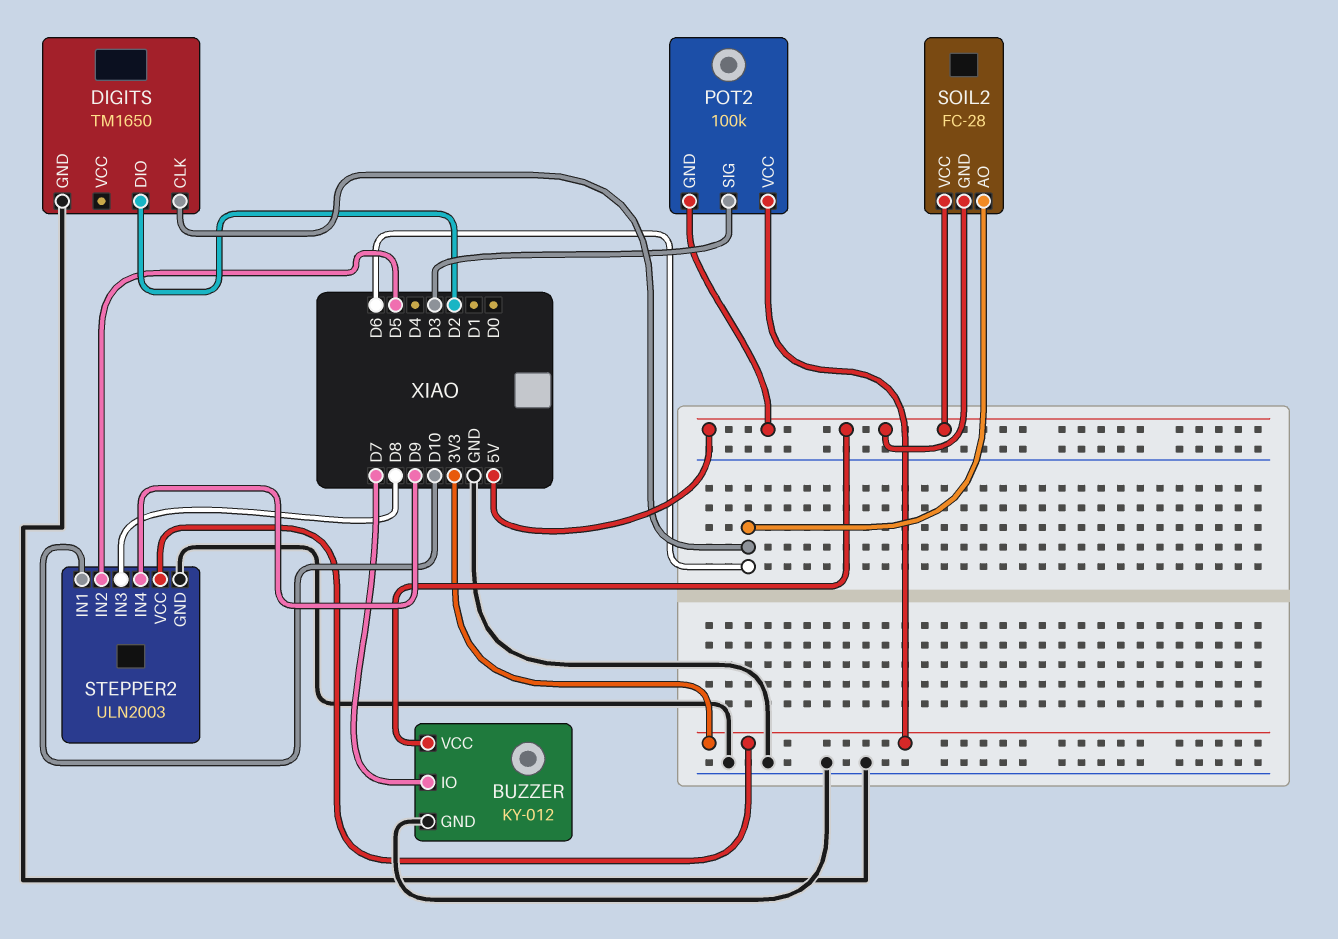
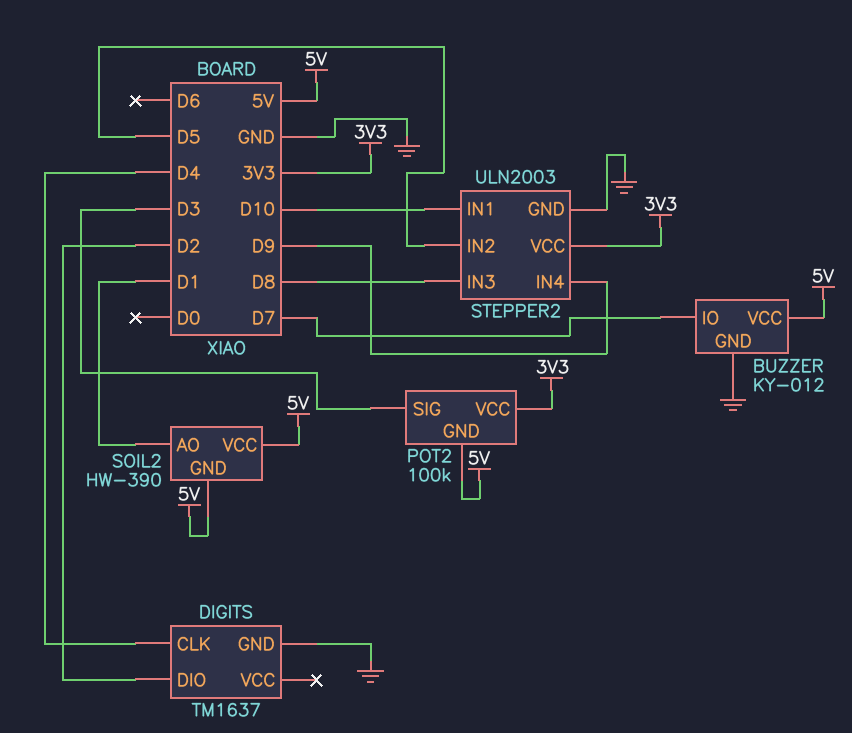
DIGITS: TM1650 -> TM1637
DIGITS pin CLK: D6 -> D4
SOIL2: FC-28 -> HW-390
SOIL2 pin AO: D6 -> D1

